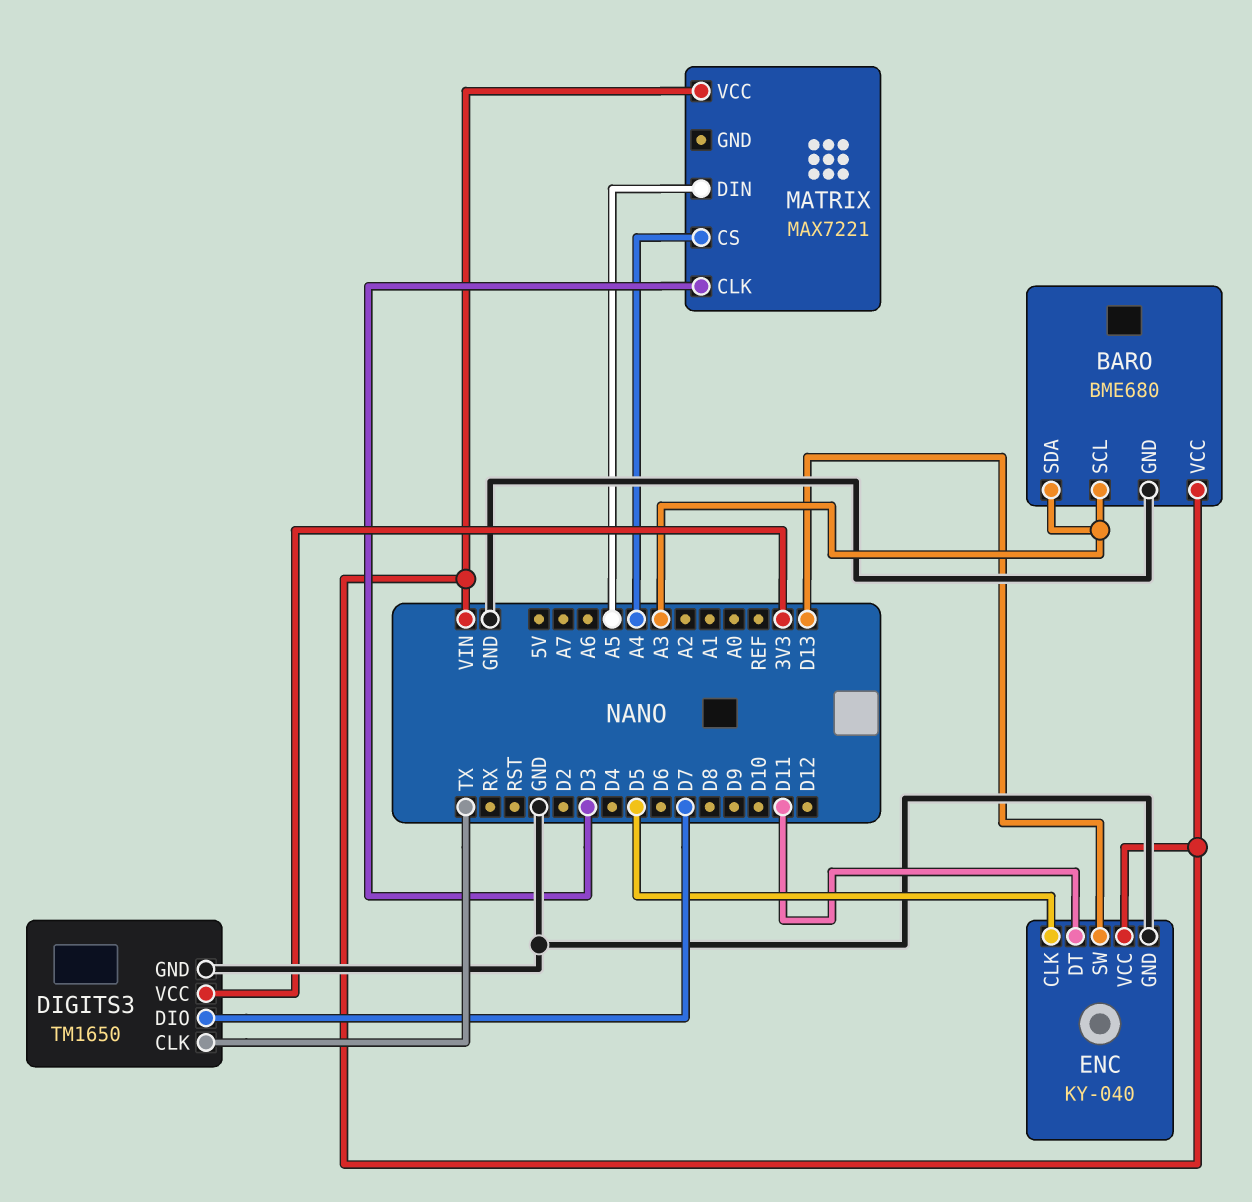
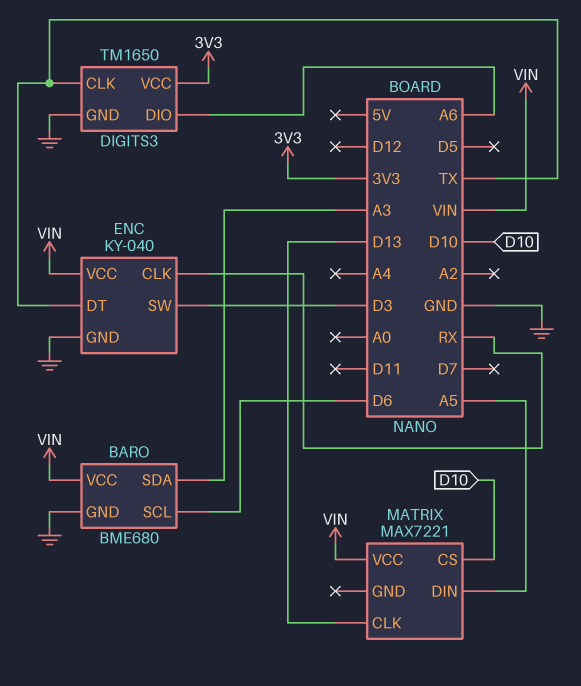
BARO pin SCL: A3 -> D6
DIGITS3 pin DIO: D7 -> A6
ENC pin CLK: D5 -> RX
ENC pin DT: D11 -> TX
ENC pin SW: D13 -> D3
MATRIX pin CLK: D3 -> D13
MATRIX pin CS: A4 -> D10

